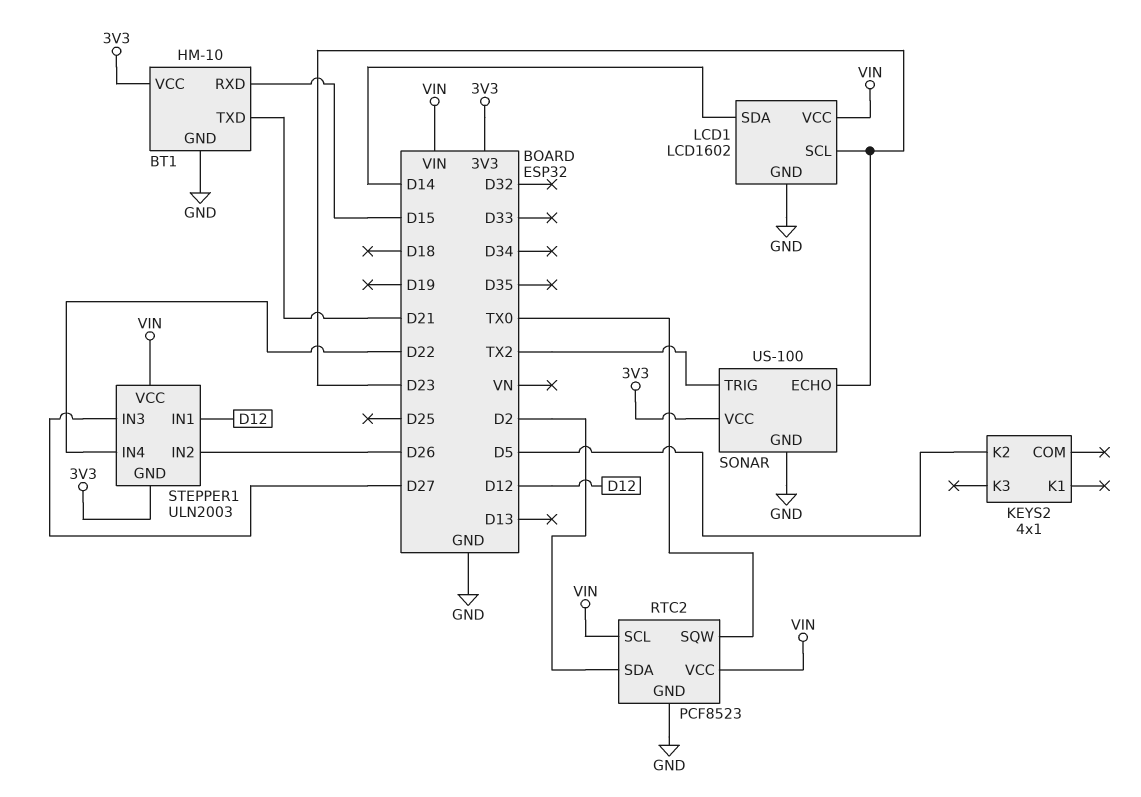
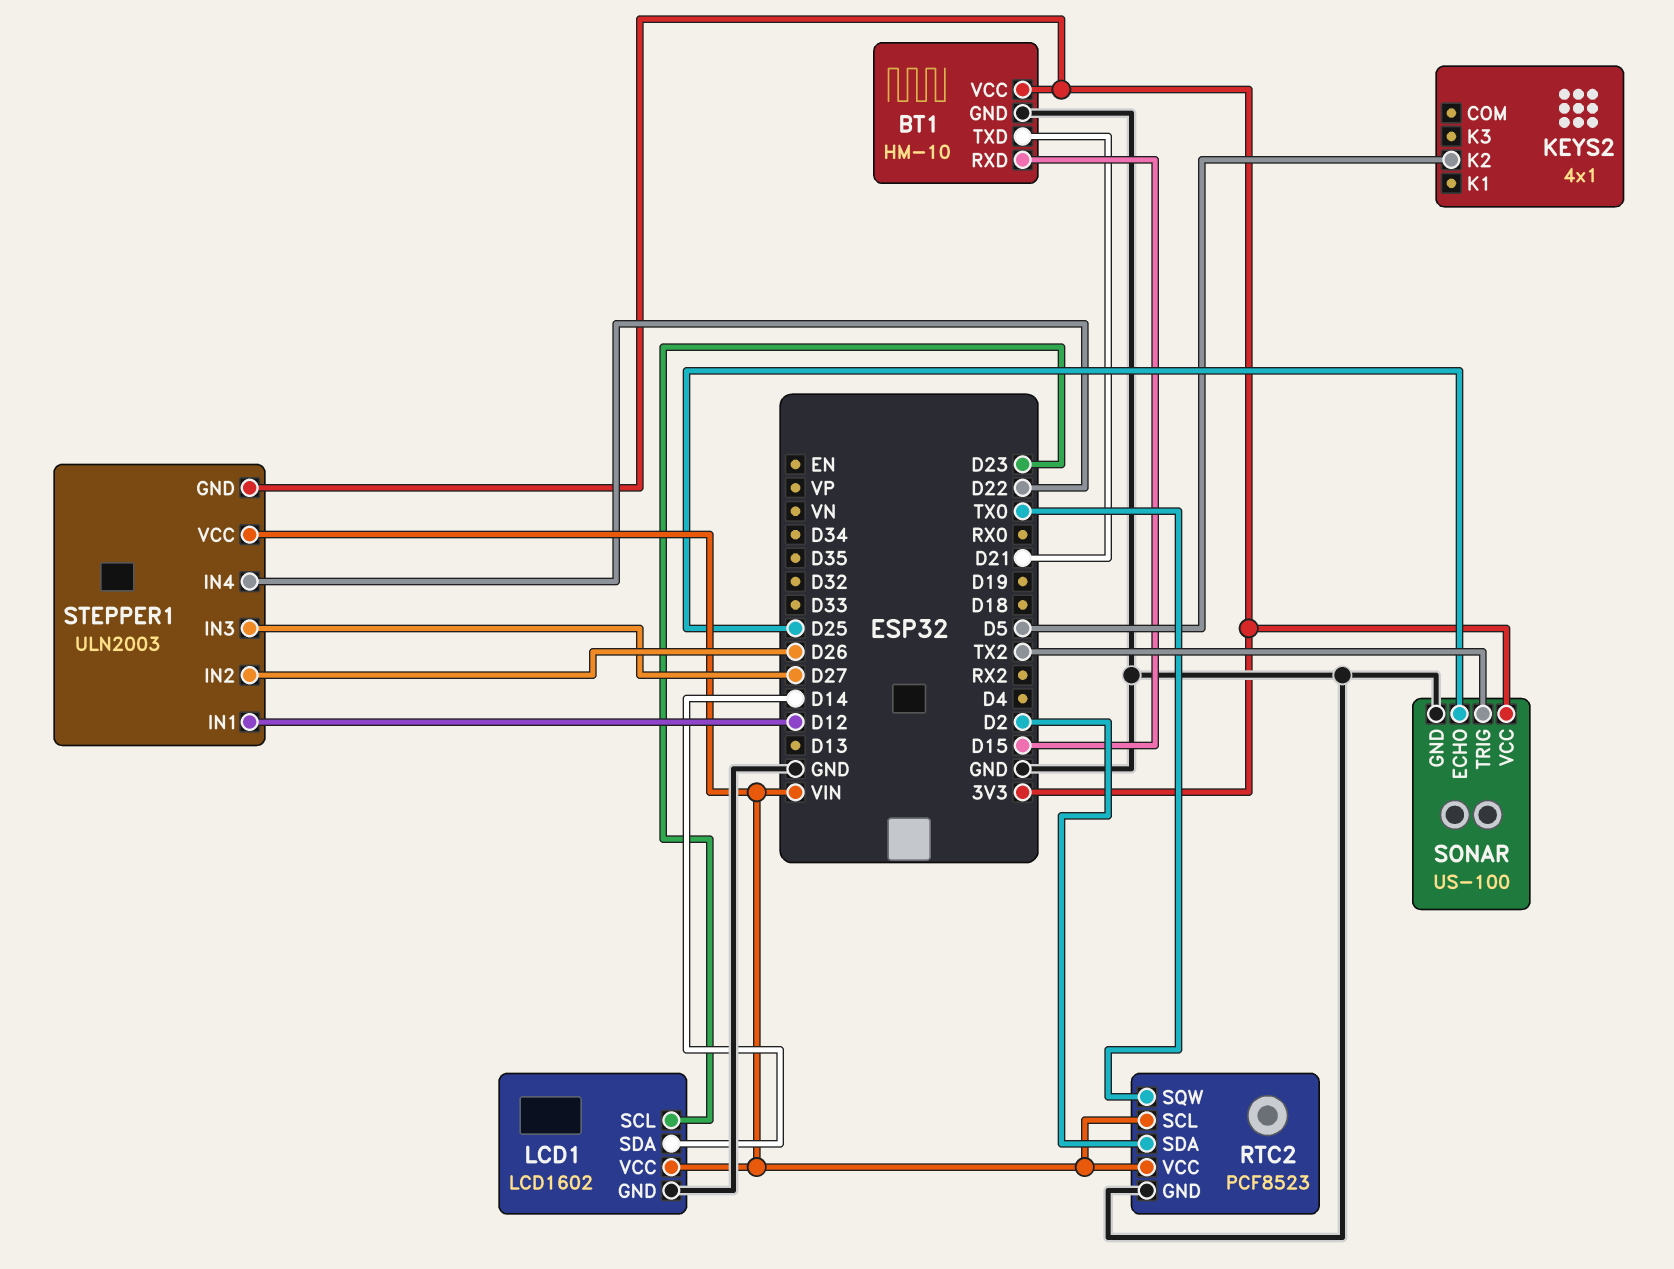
SONAR pin ECHO: D23 -> D25

